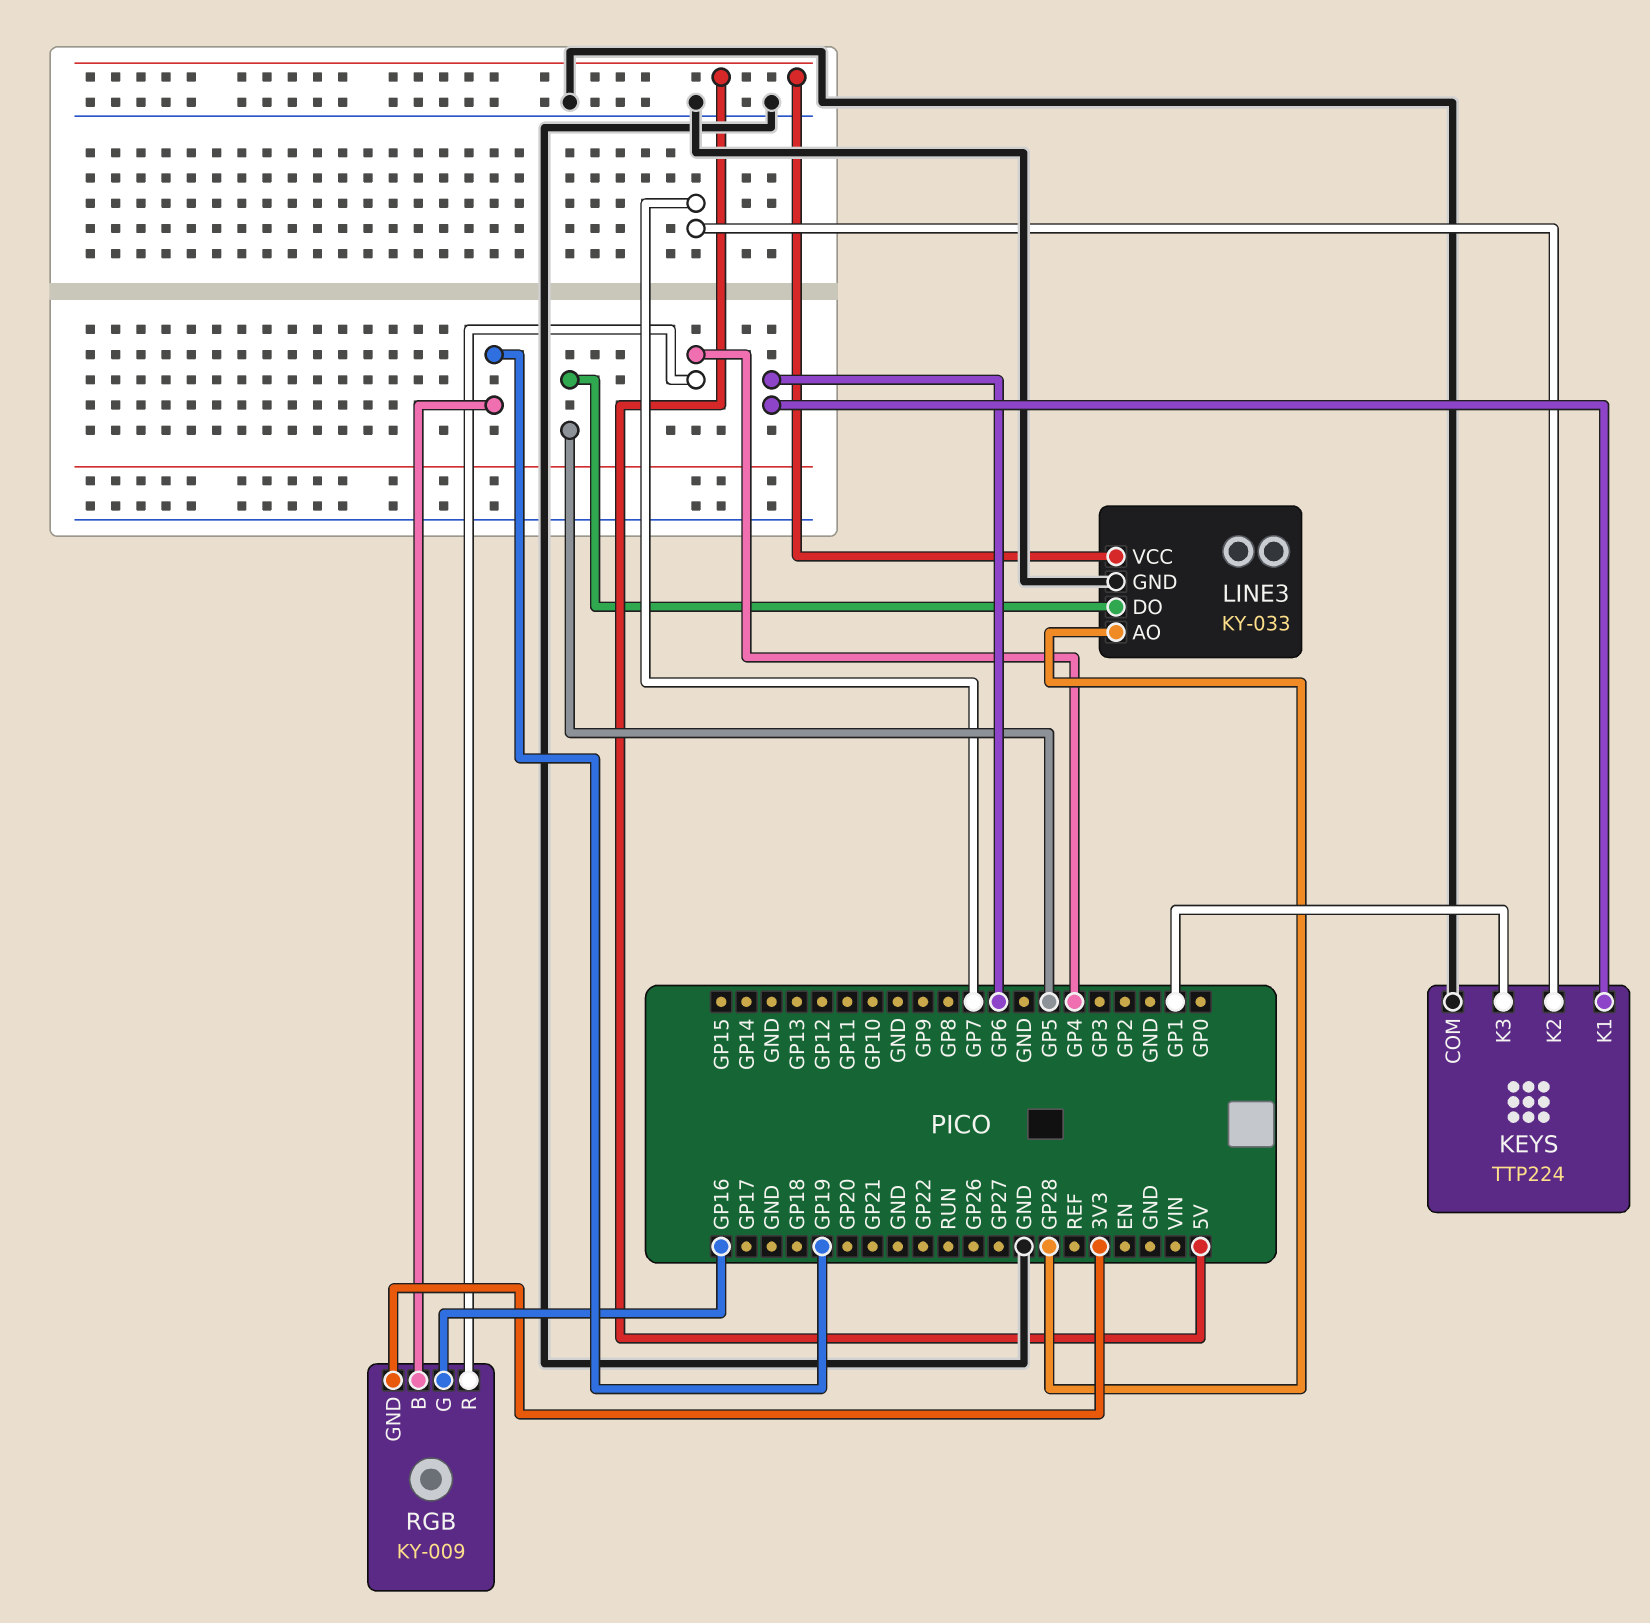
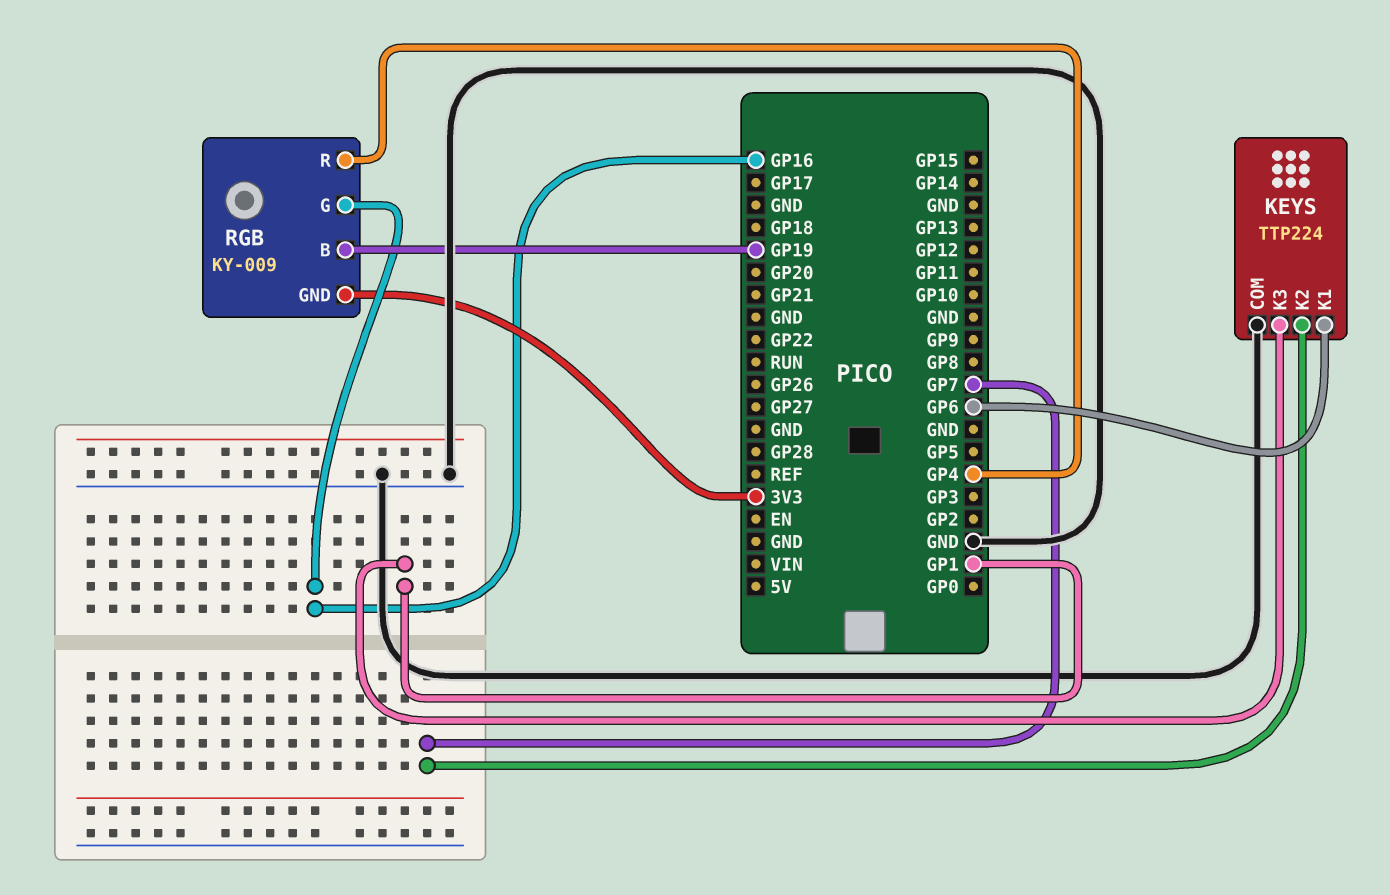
LINE3: KY-033 -> none
LINE3 pin AO: GP28 -> none
LINE3 pin DO: GP5 -> none
LINE3 pin GND: GND -> none
LINE3 pin VCC: 5V -> none

